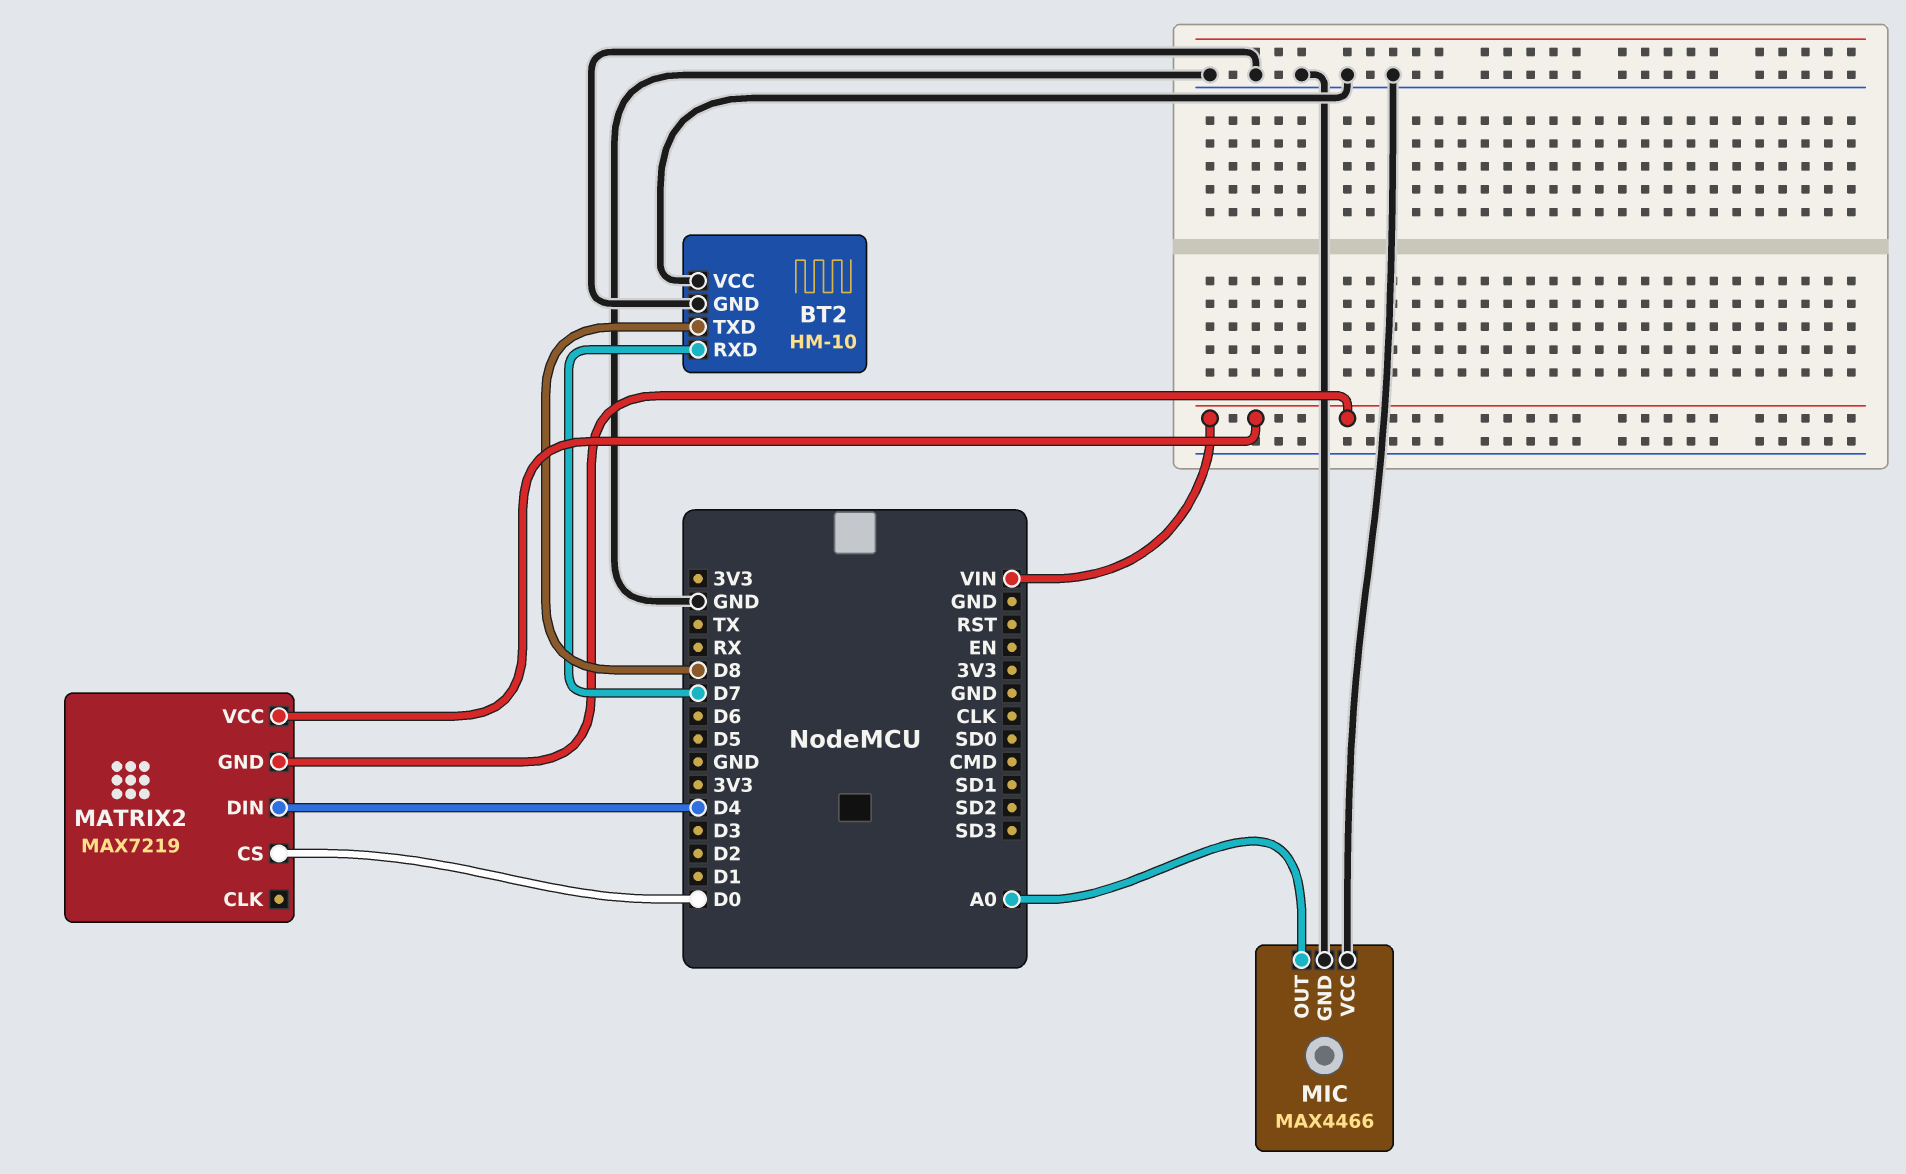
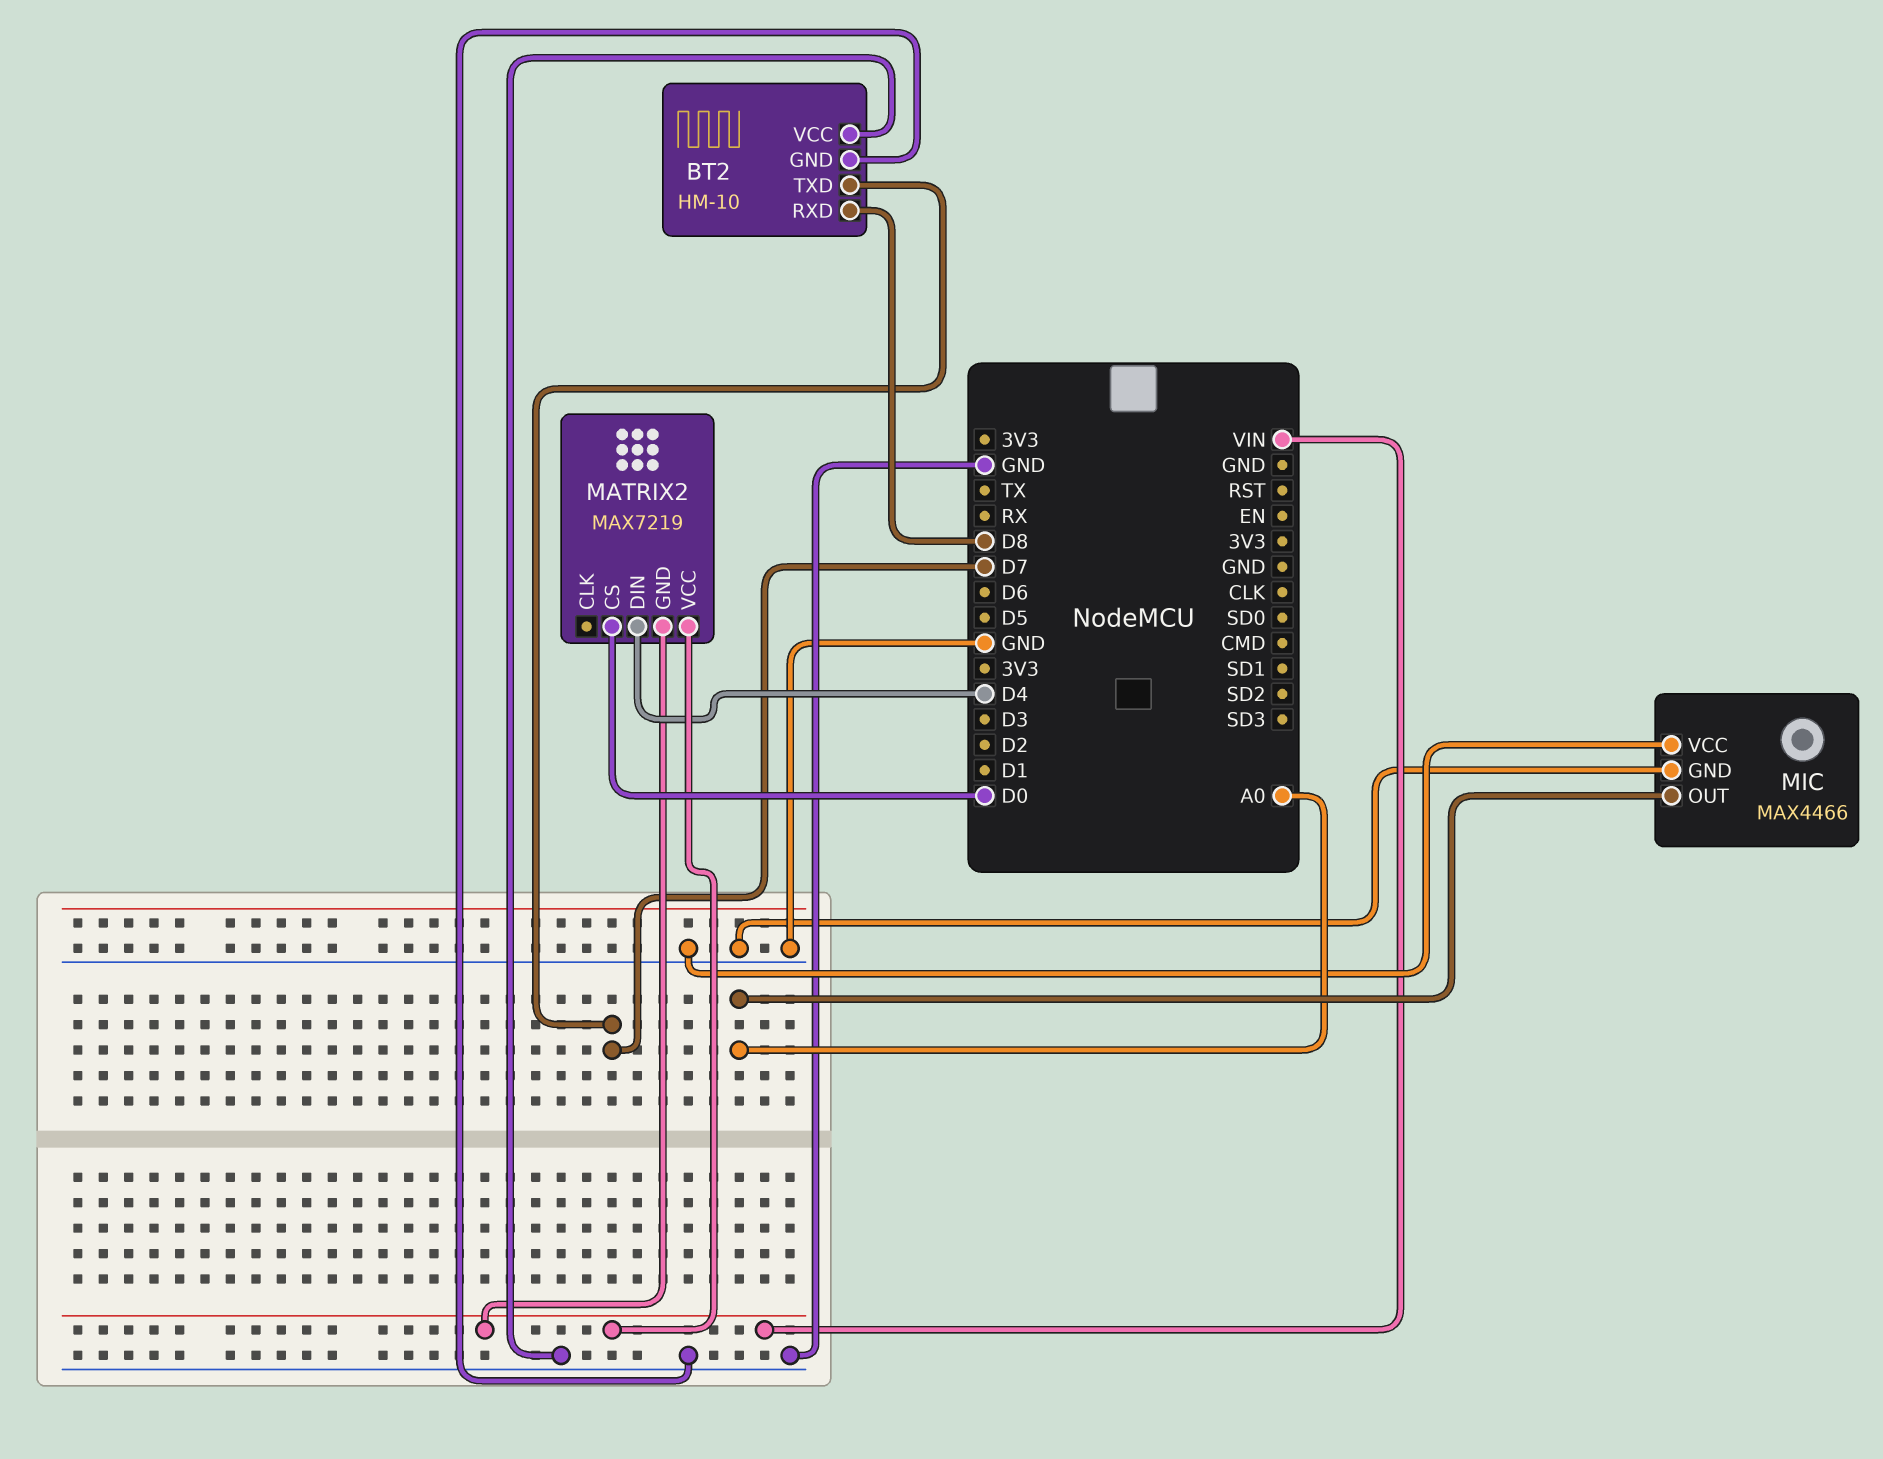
BT2 pin RXD: D7 -> D8
BT2 pin TXD: D8 -> D7

